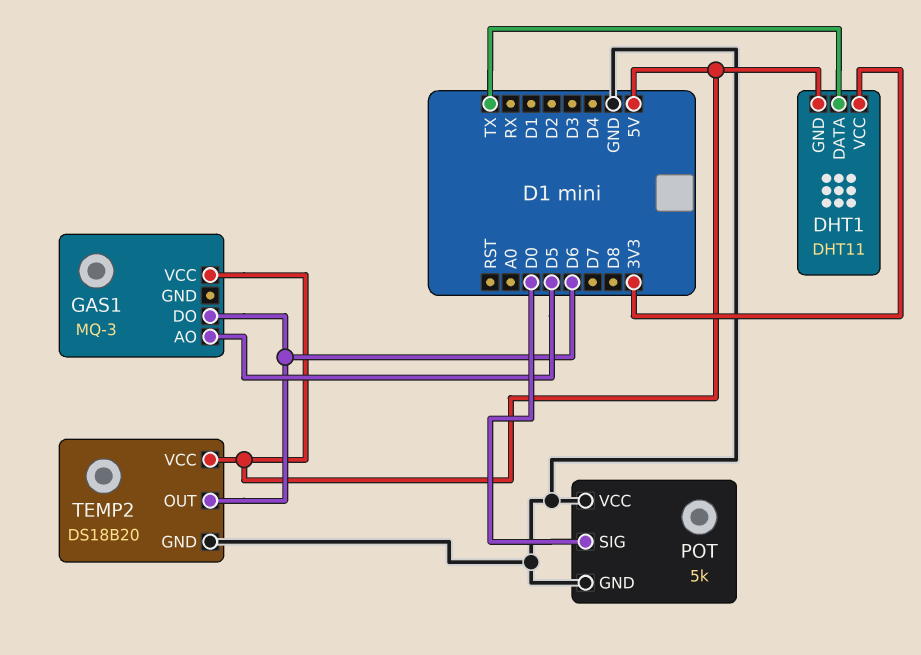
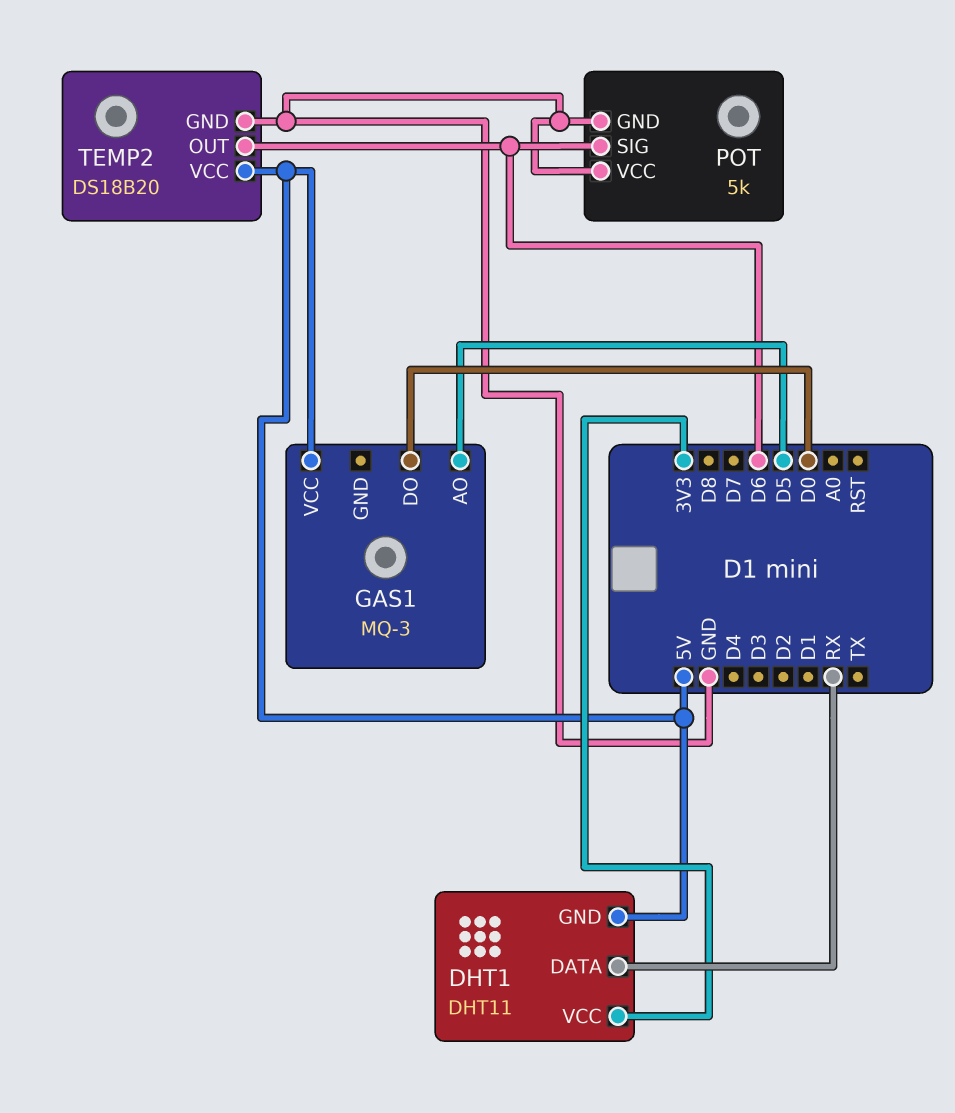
DHT1 pin DATA: TX -> RX
GAS1 pin DO: D6 -> D0
POT pin SIG: D0 -> D6

